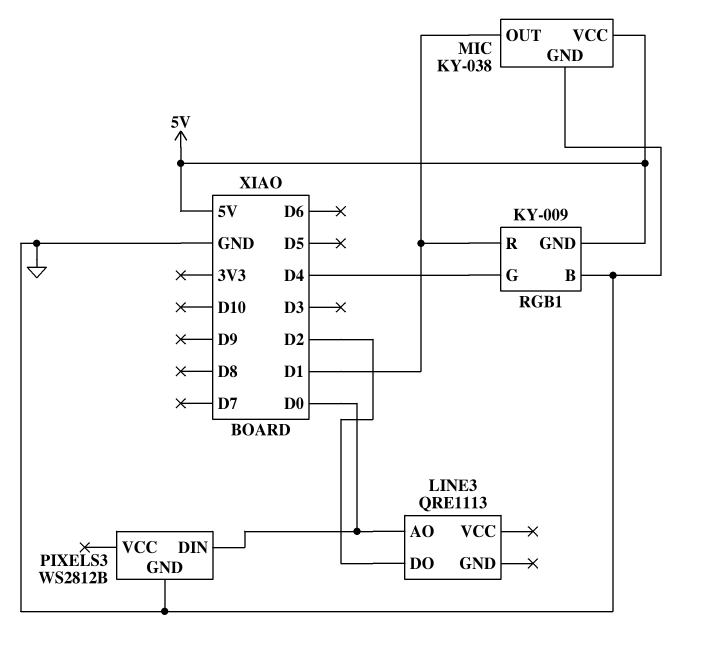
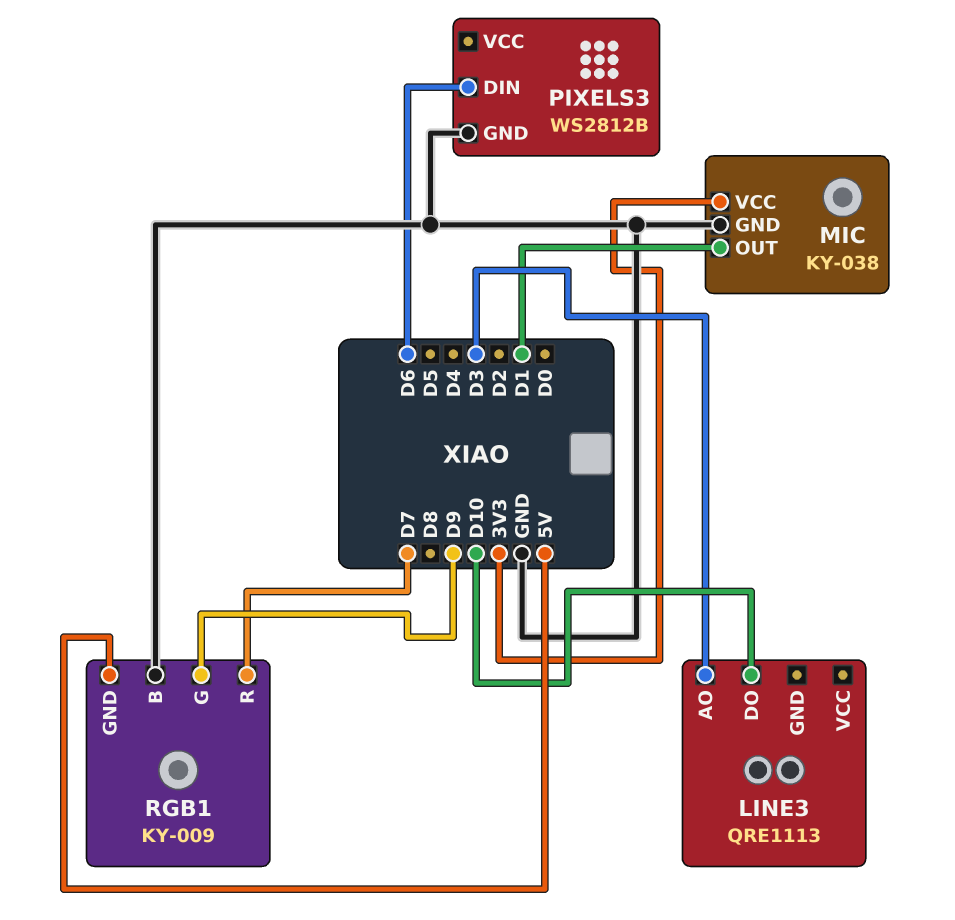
LINE3 pin AO: D0 -> D3
LINE3 pin DO: D2 -> D10
MIC pin VCC: 5V -> 3V3
PIXELS3 pin DIN: D0 -> D6
RGB1 pin G: D4 -> D9
RGB1 pin R: D1 -> D7

